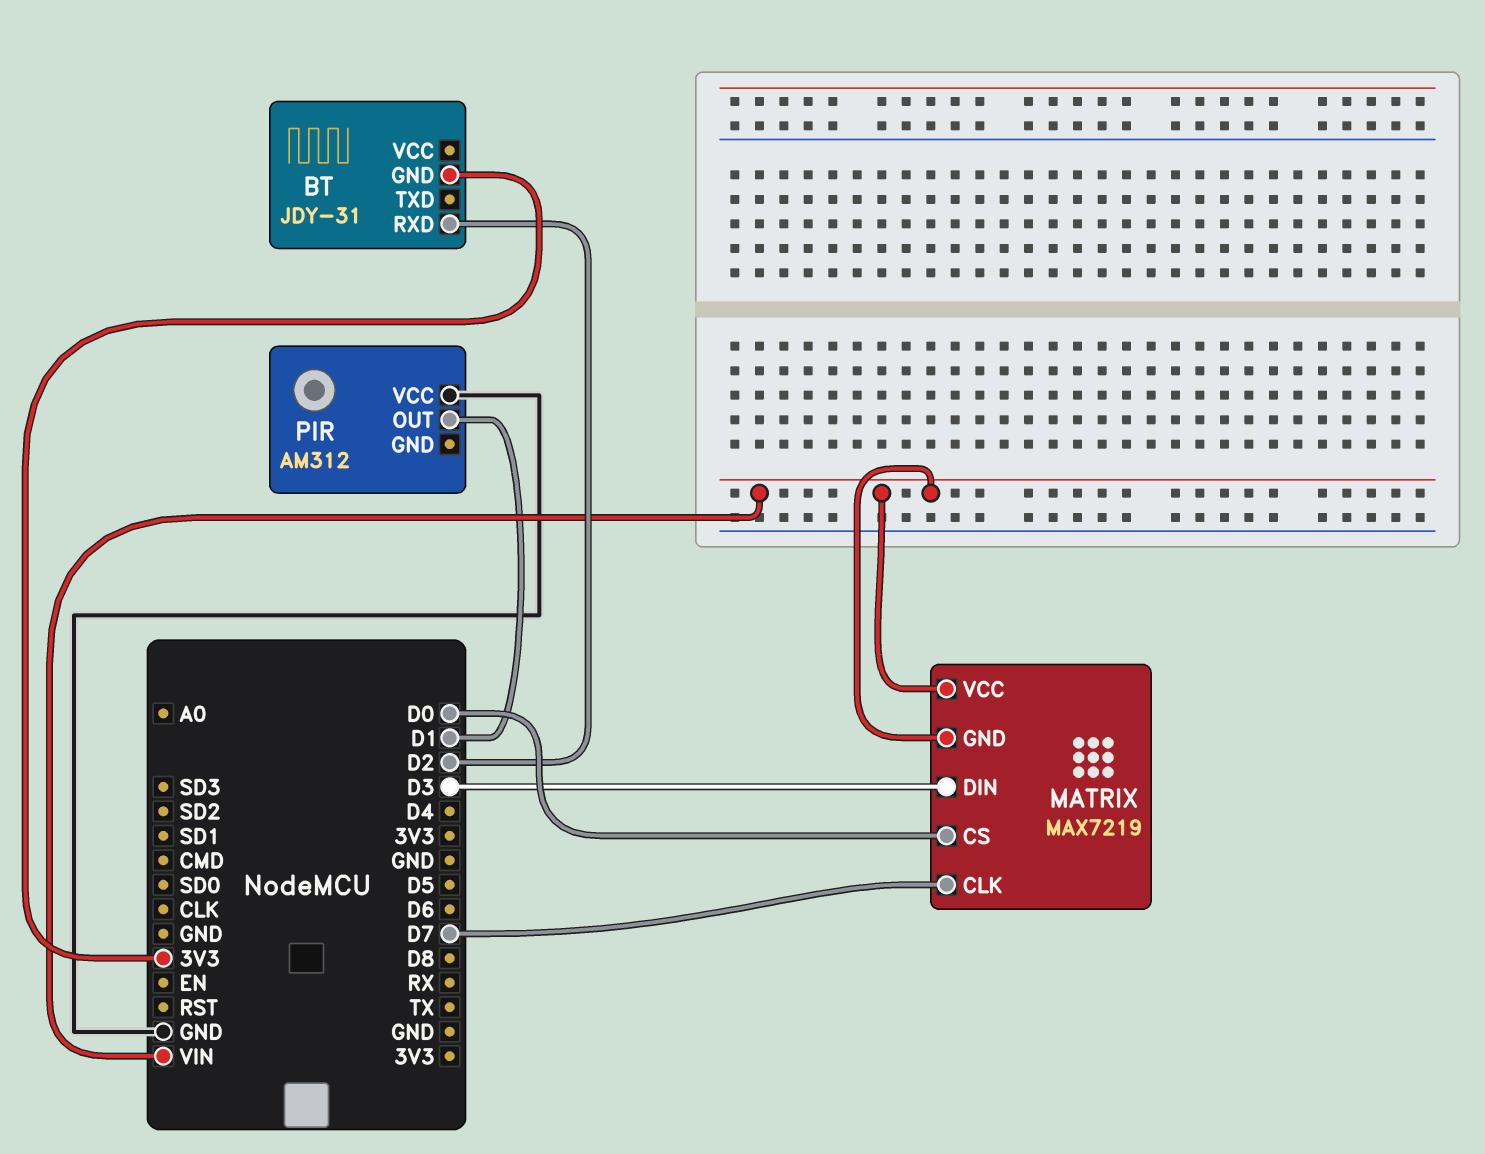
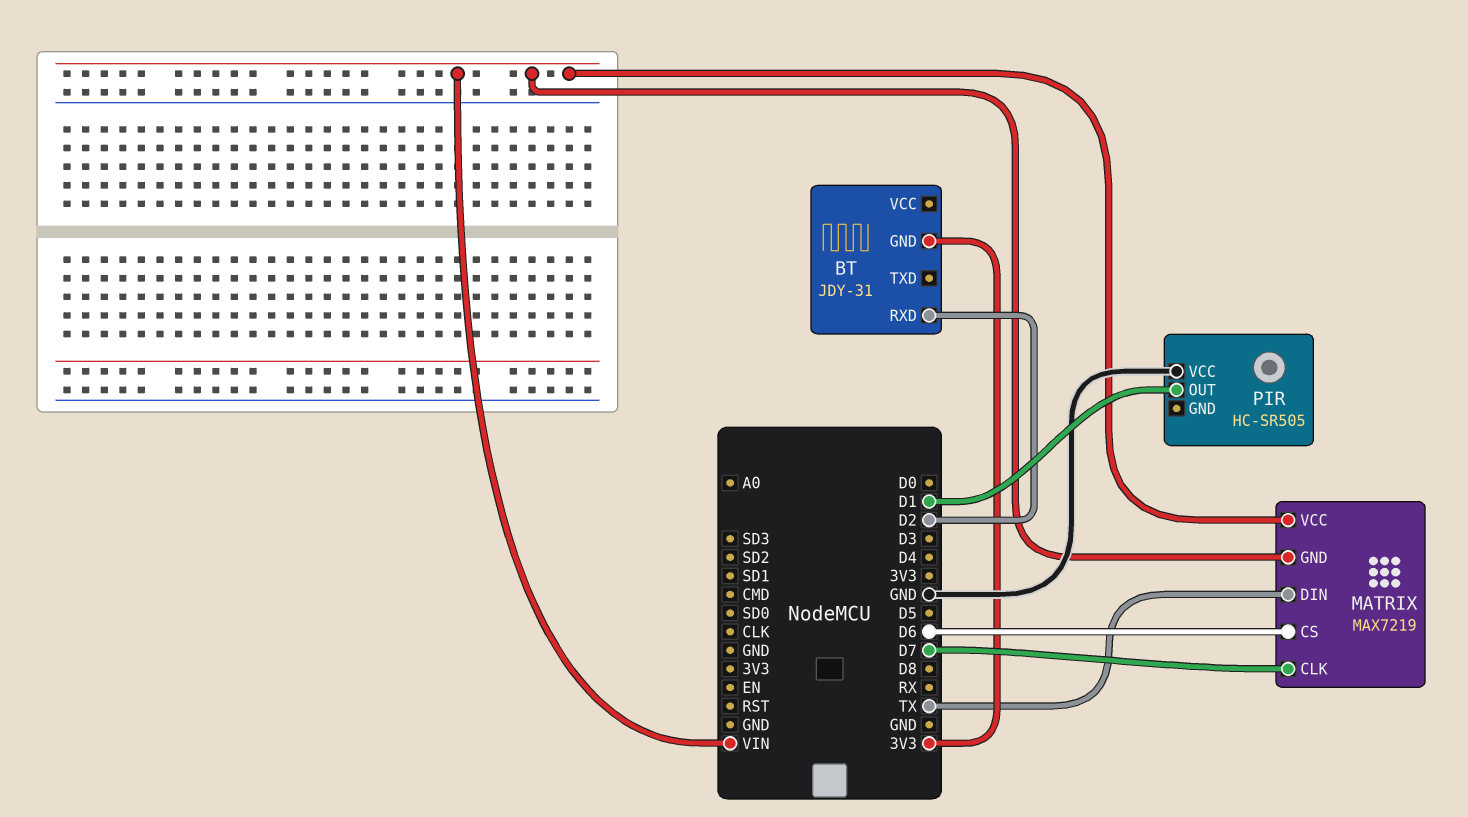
MATRIX pin CS: D0 -> D6
MATRIX pin DIN: D3 -> TX
PIR: AM312 -> HC-SR505

